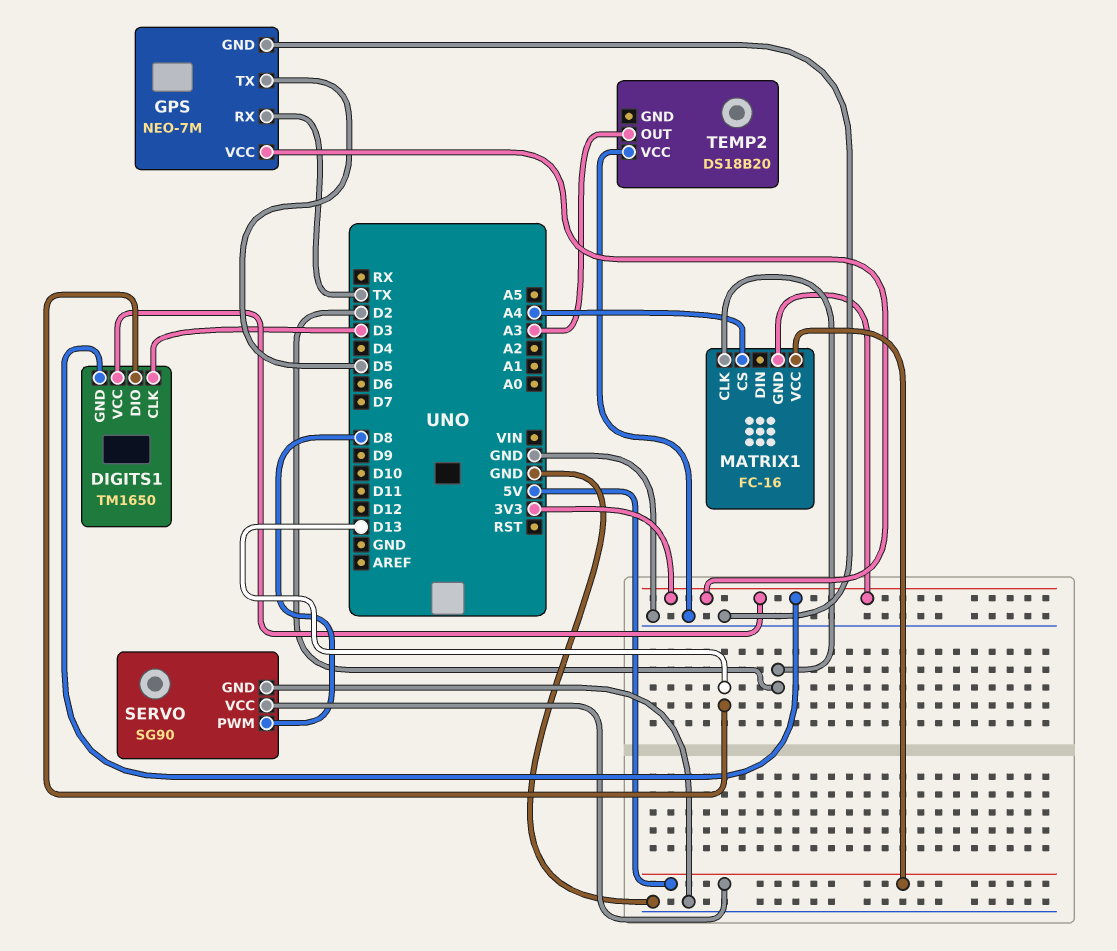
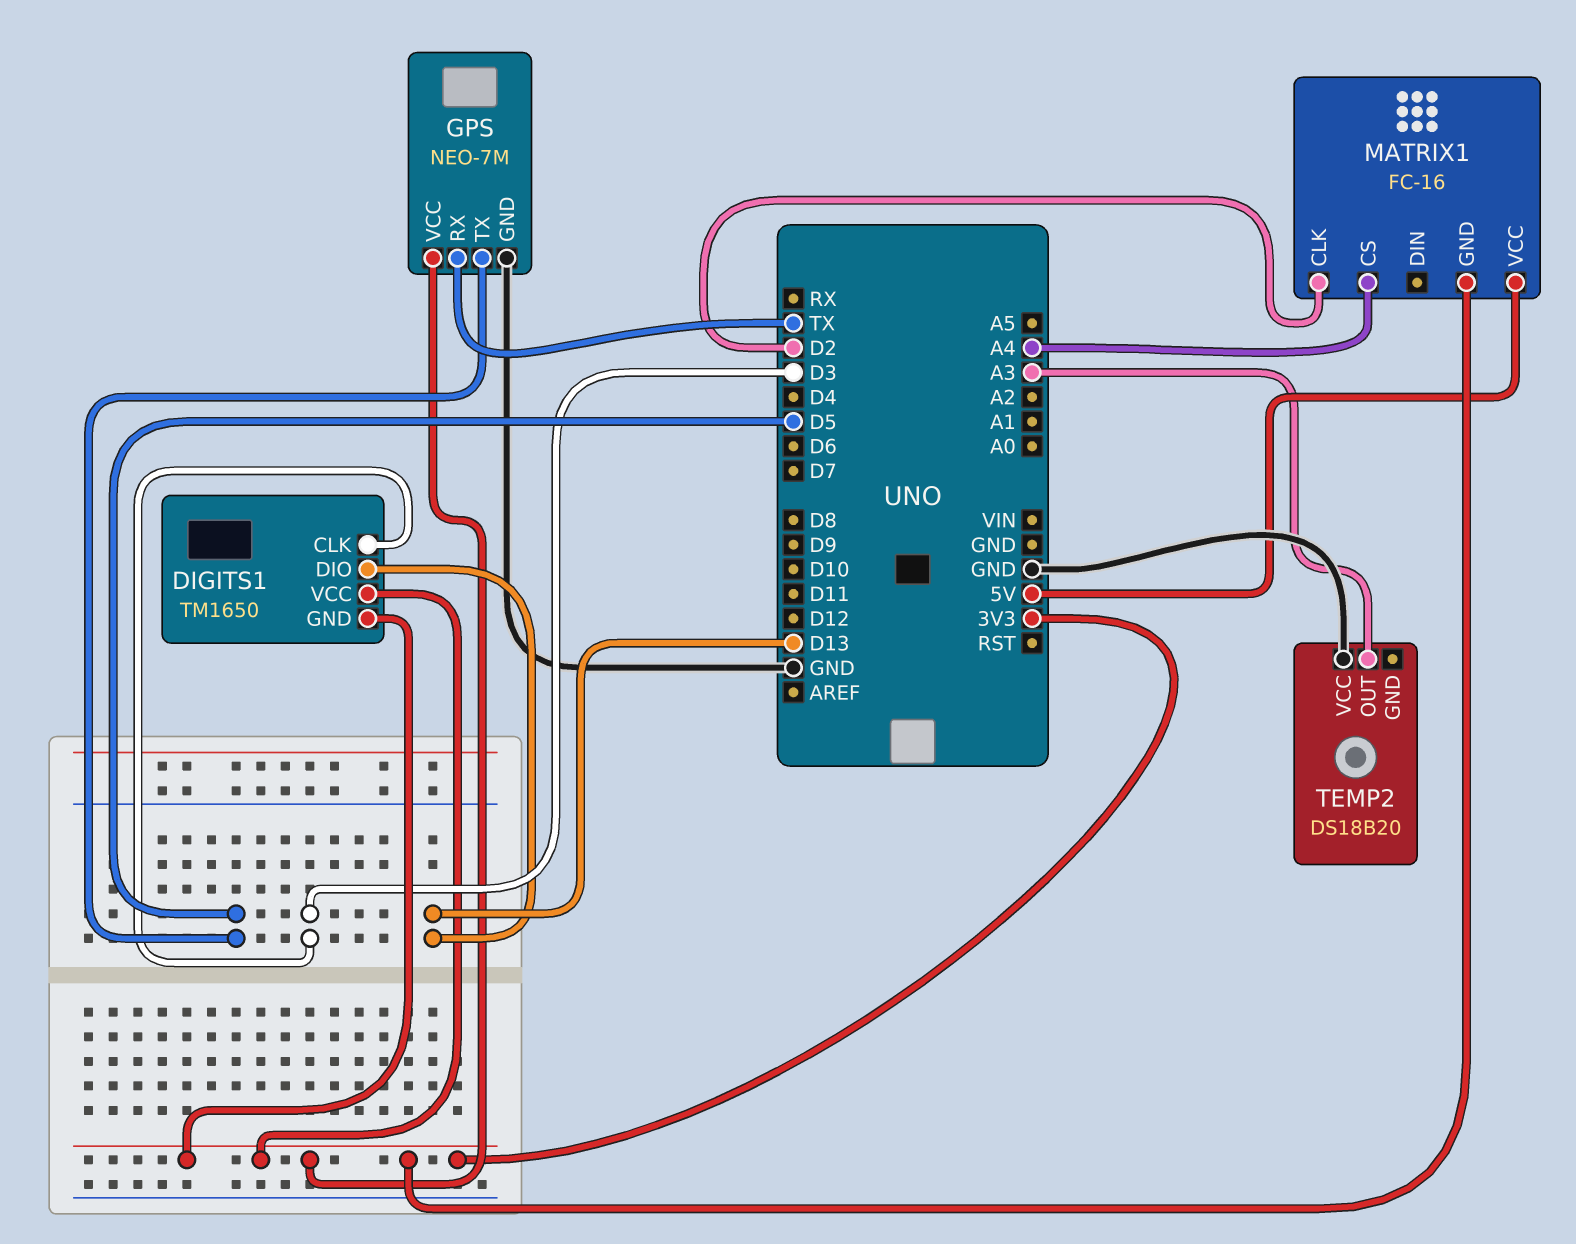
SERVO: SG90 -> none
SERVO pin GND: GND -> none
SERVO pin PWM: D8 -> none
SERVO pin VCC: 5V -> none

